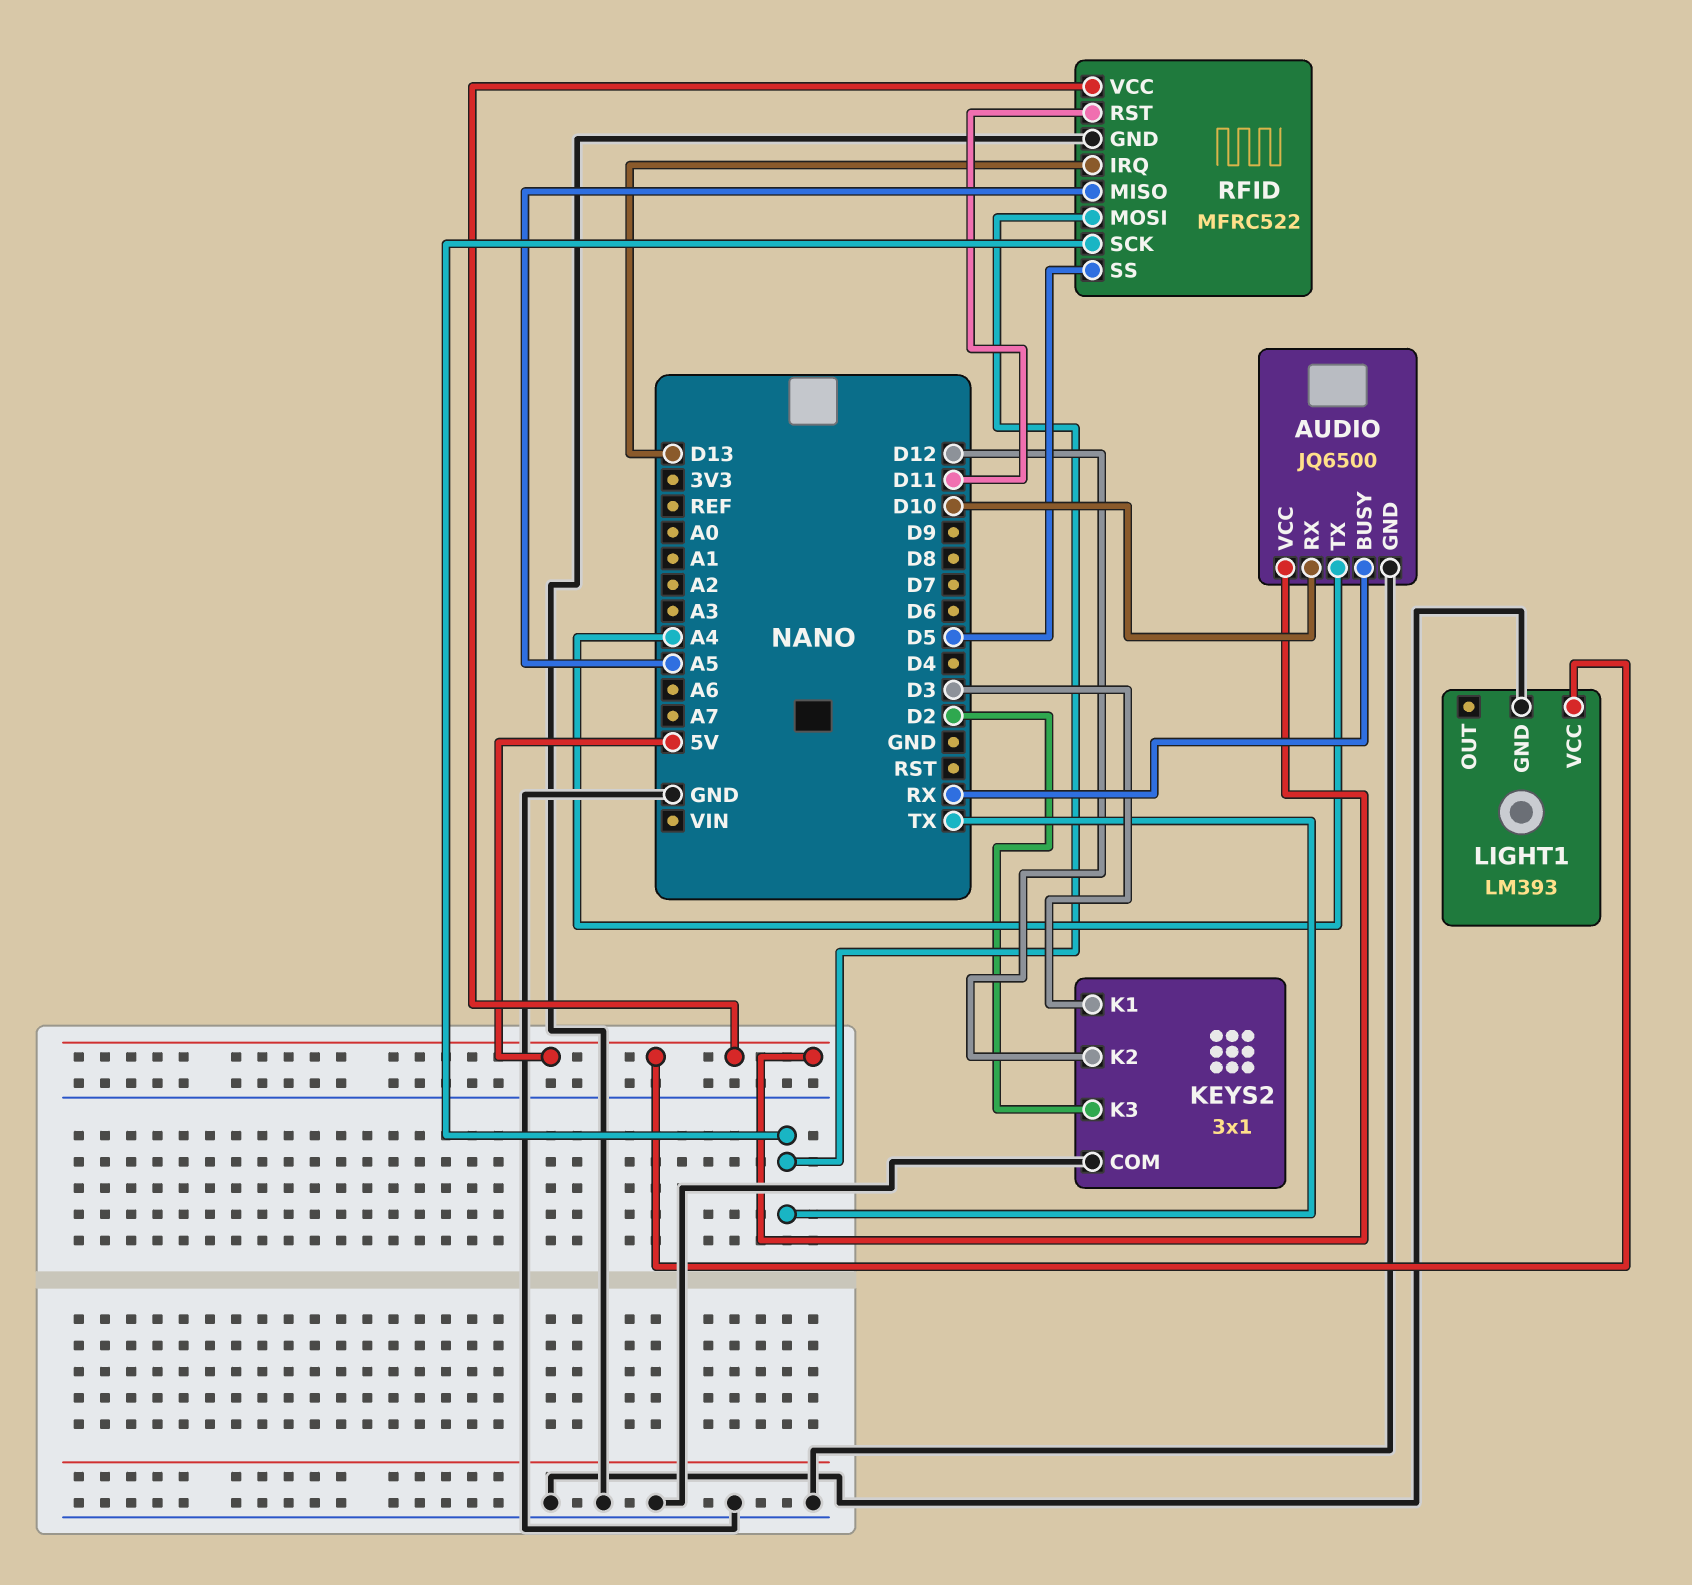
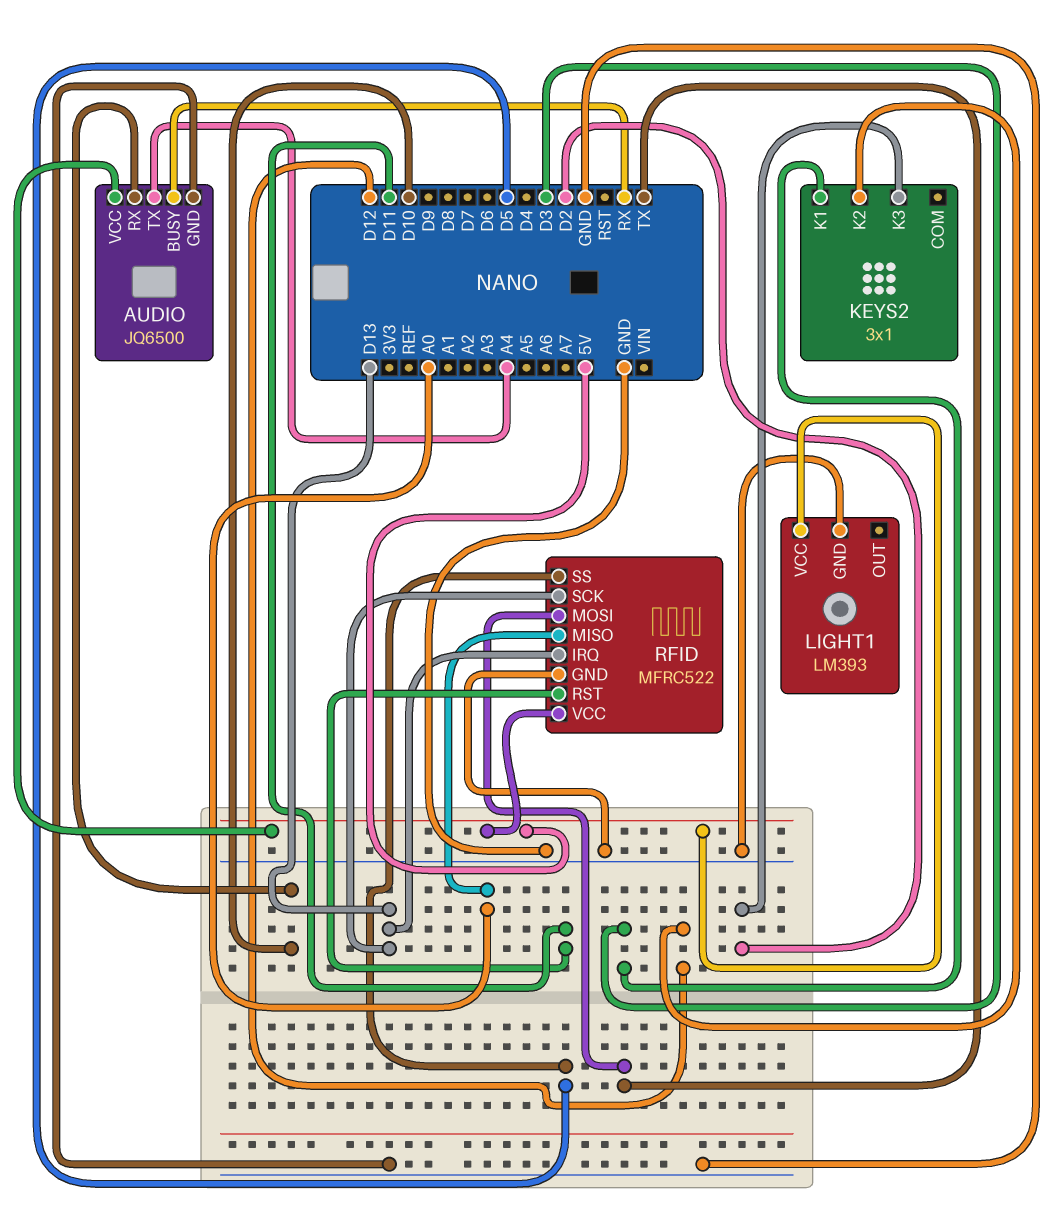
KEYS2 pin COM: GND -> none
RFID pin MISO: A5 -> A0
RFID pin SCK: TX -> D13

